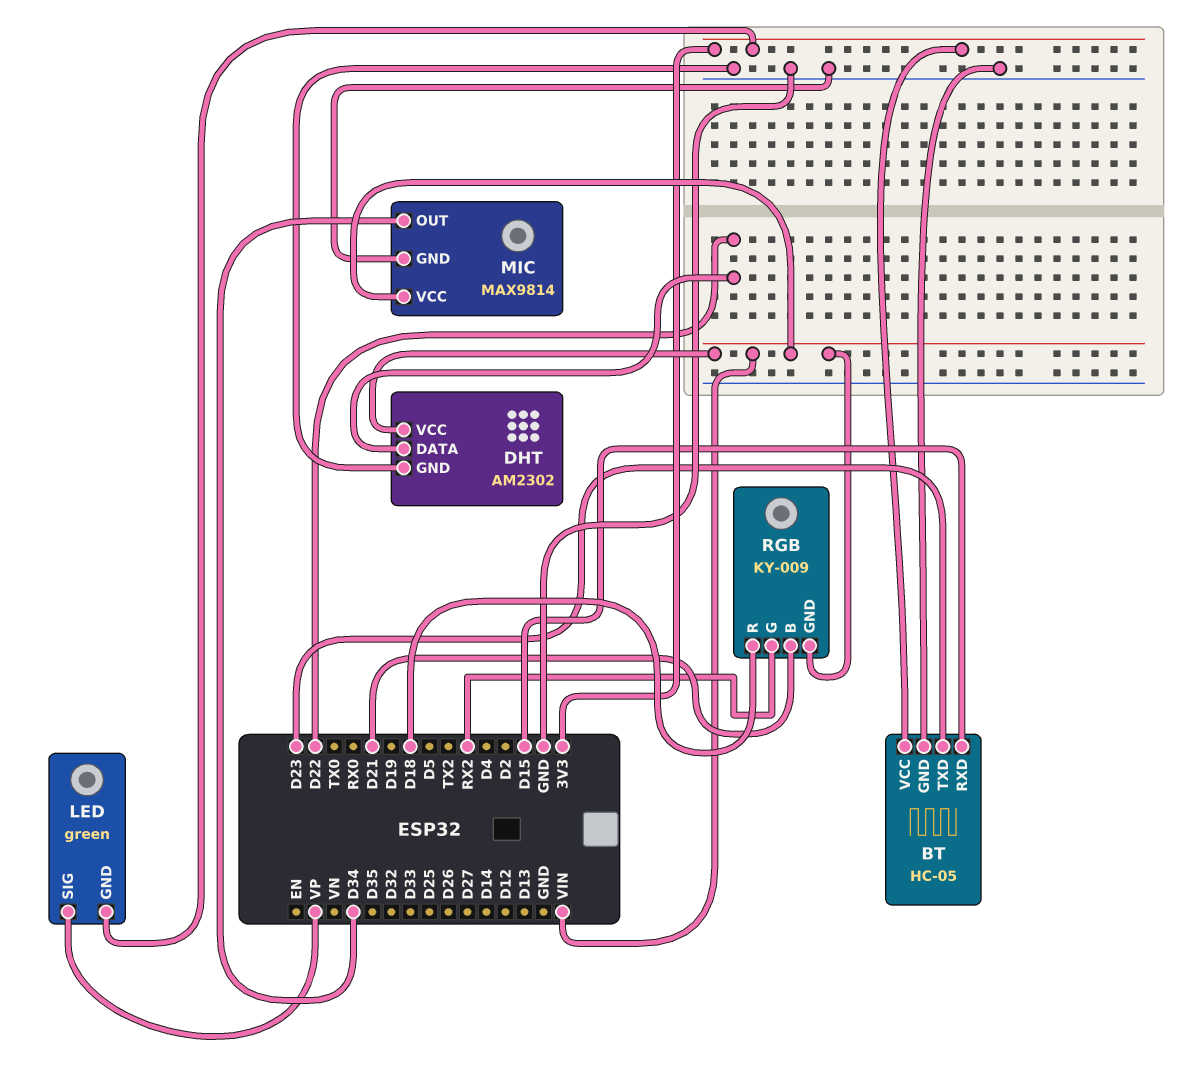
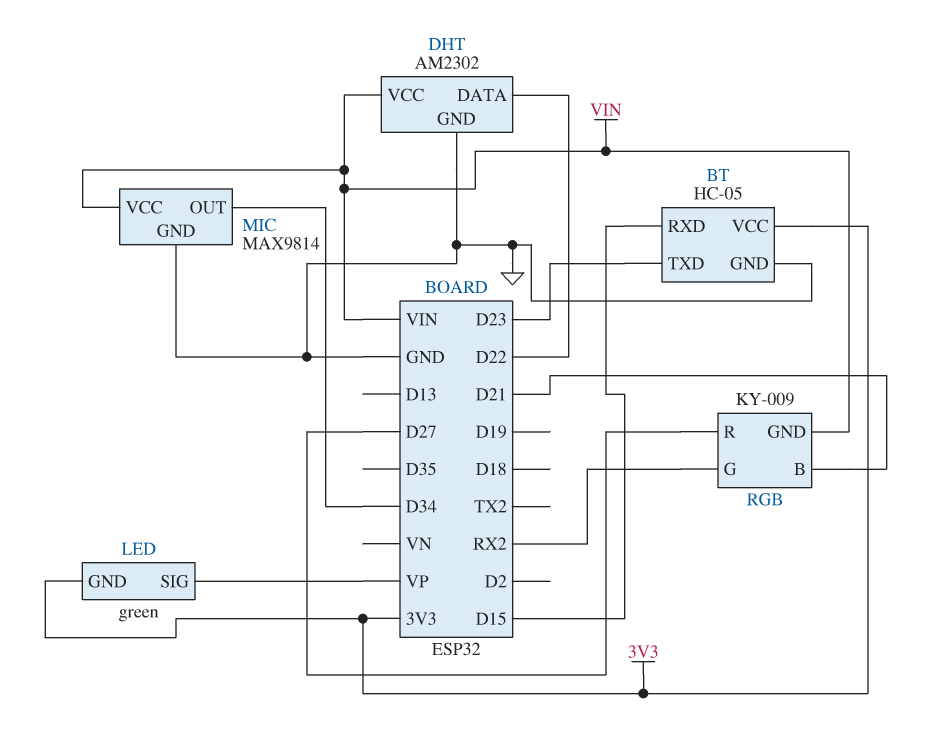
RGB pin R: D18 -> D27

